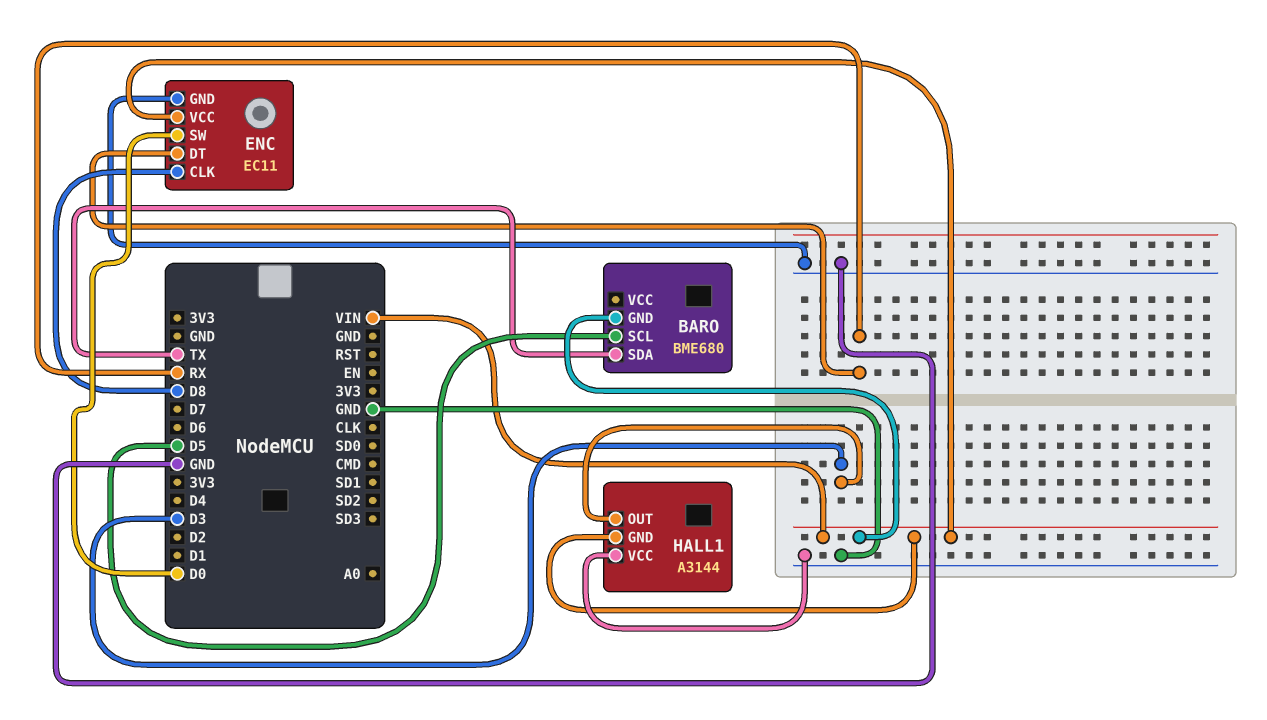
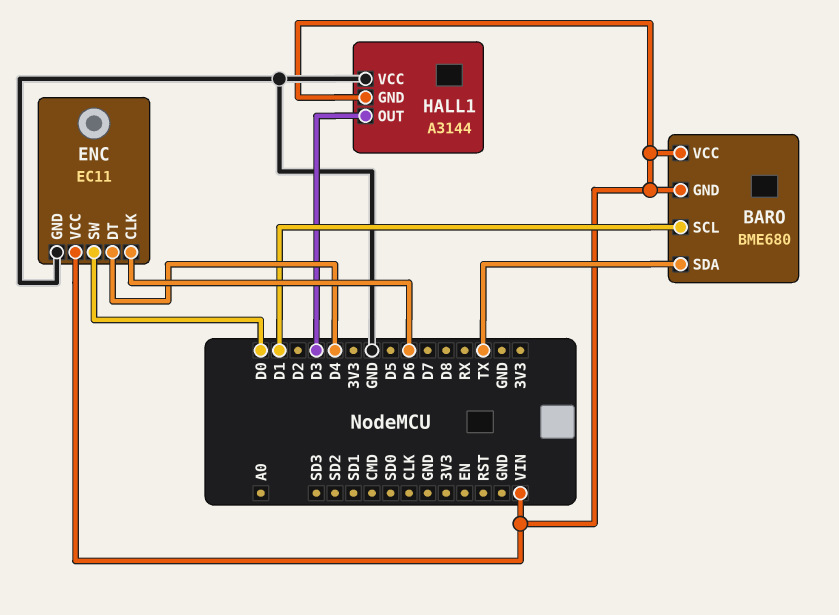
BARO pin SCL: D5 -> D1
BARO pin VCC: none -> VIN
ENC pin CLK: D8 -> D6
ENC pin DT: RX -> D4

